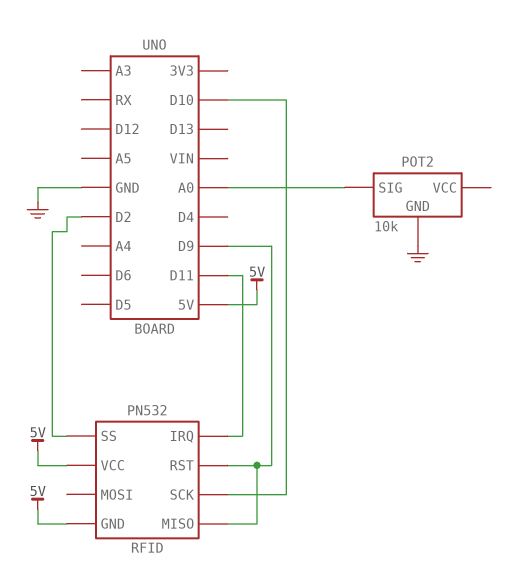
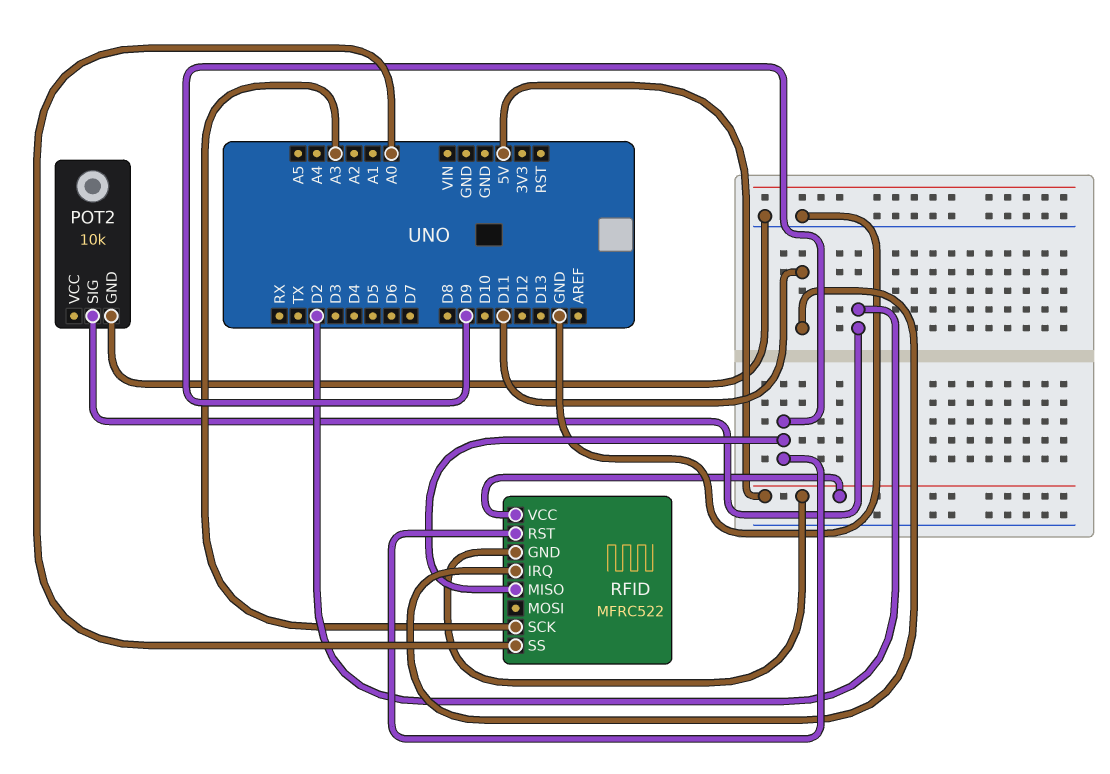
POT2 pin SIG: A0 -> D2
RFID: PN532 -> MFRC522
RFID pin SCK: D10 -> A3
RFID pin SS: D2 -> A0

